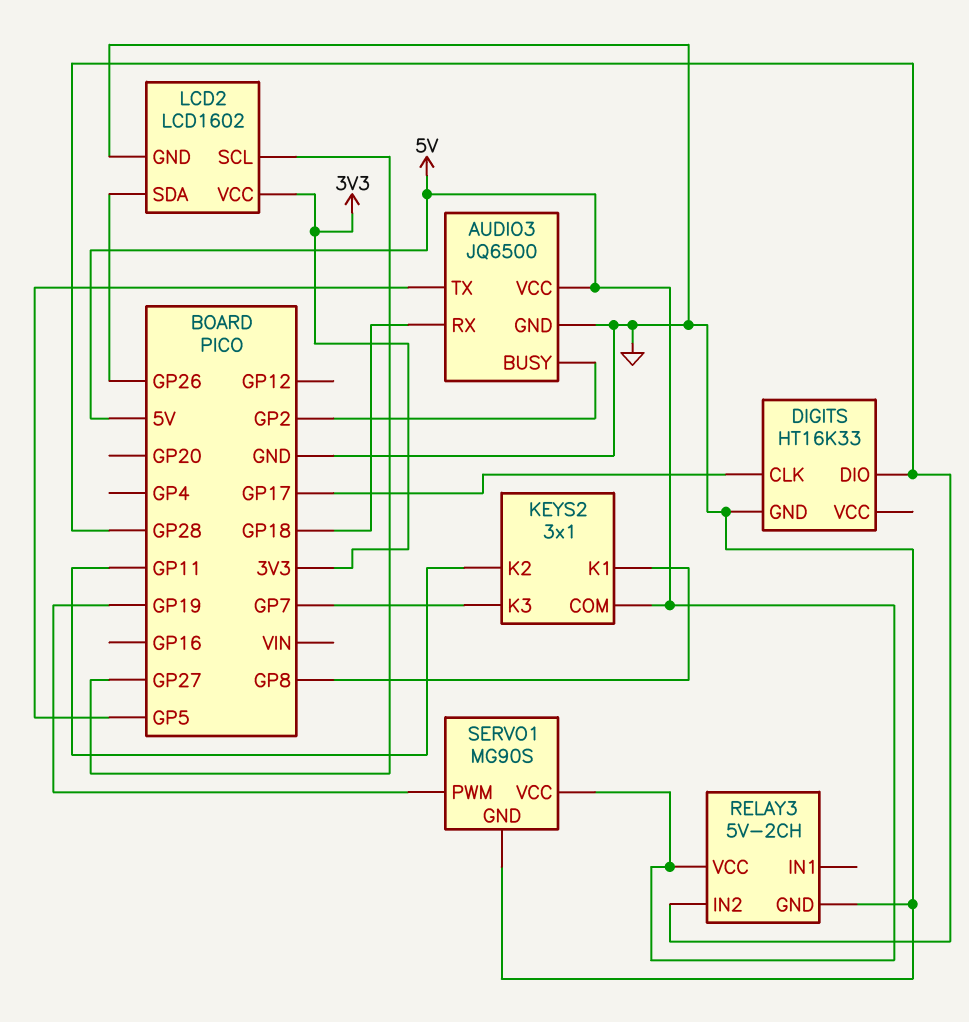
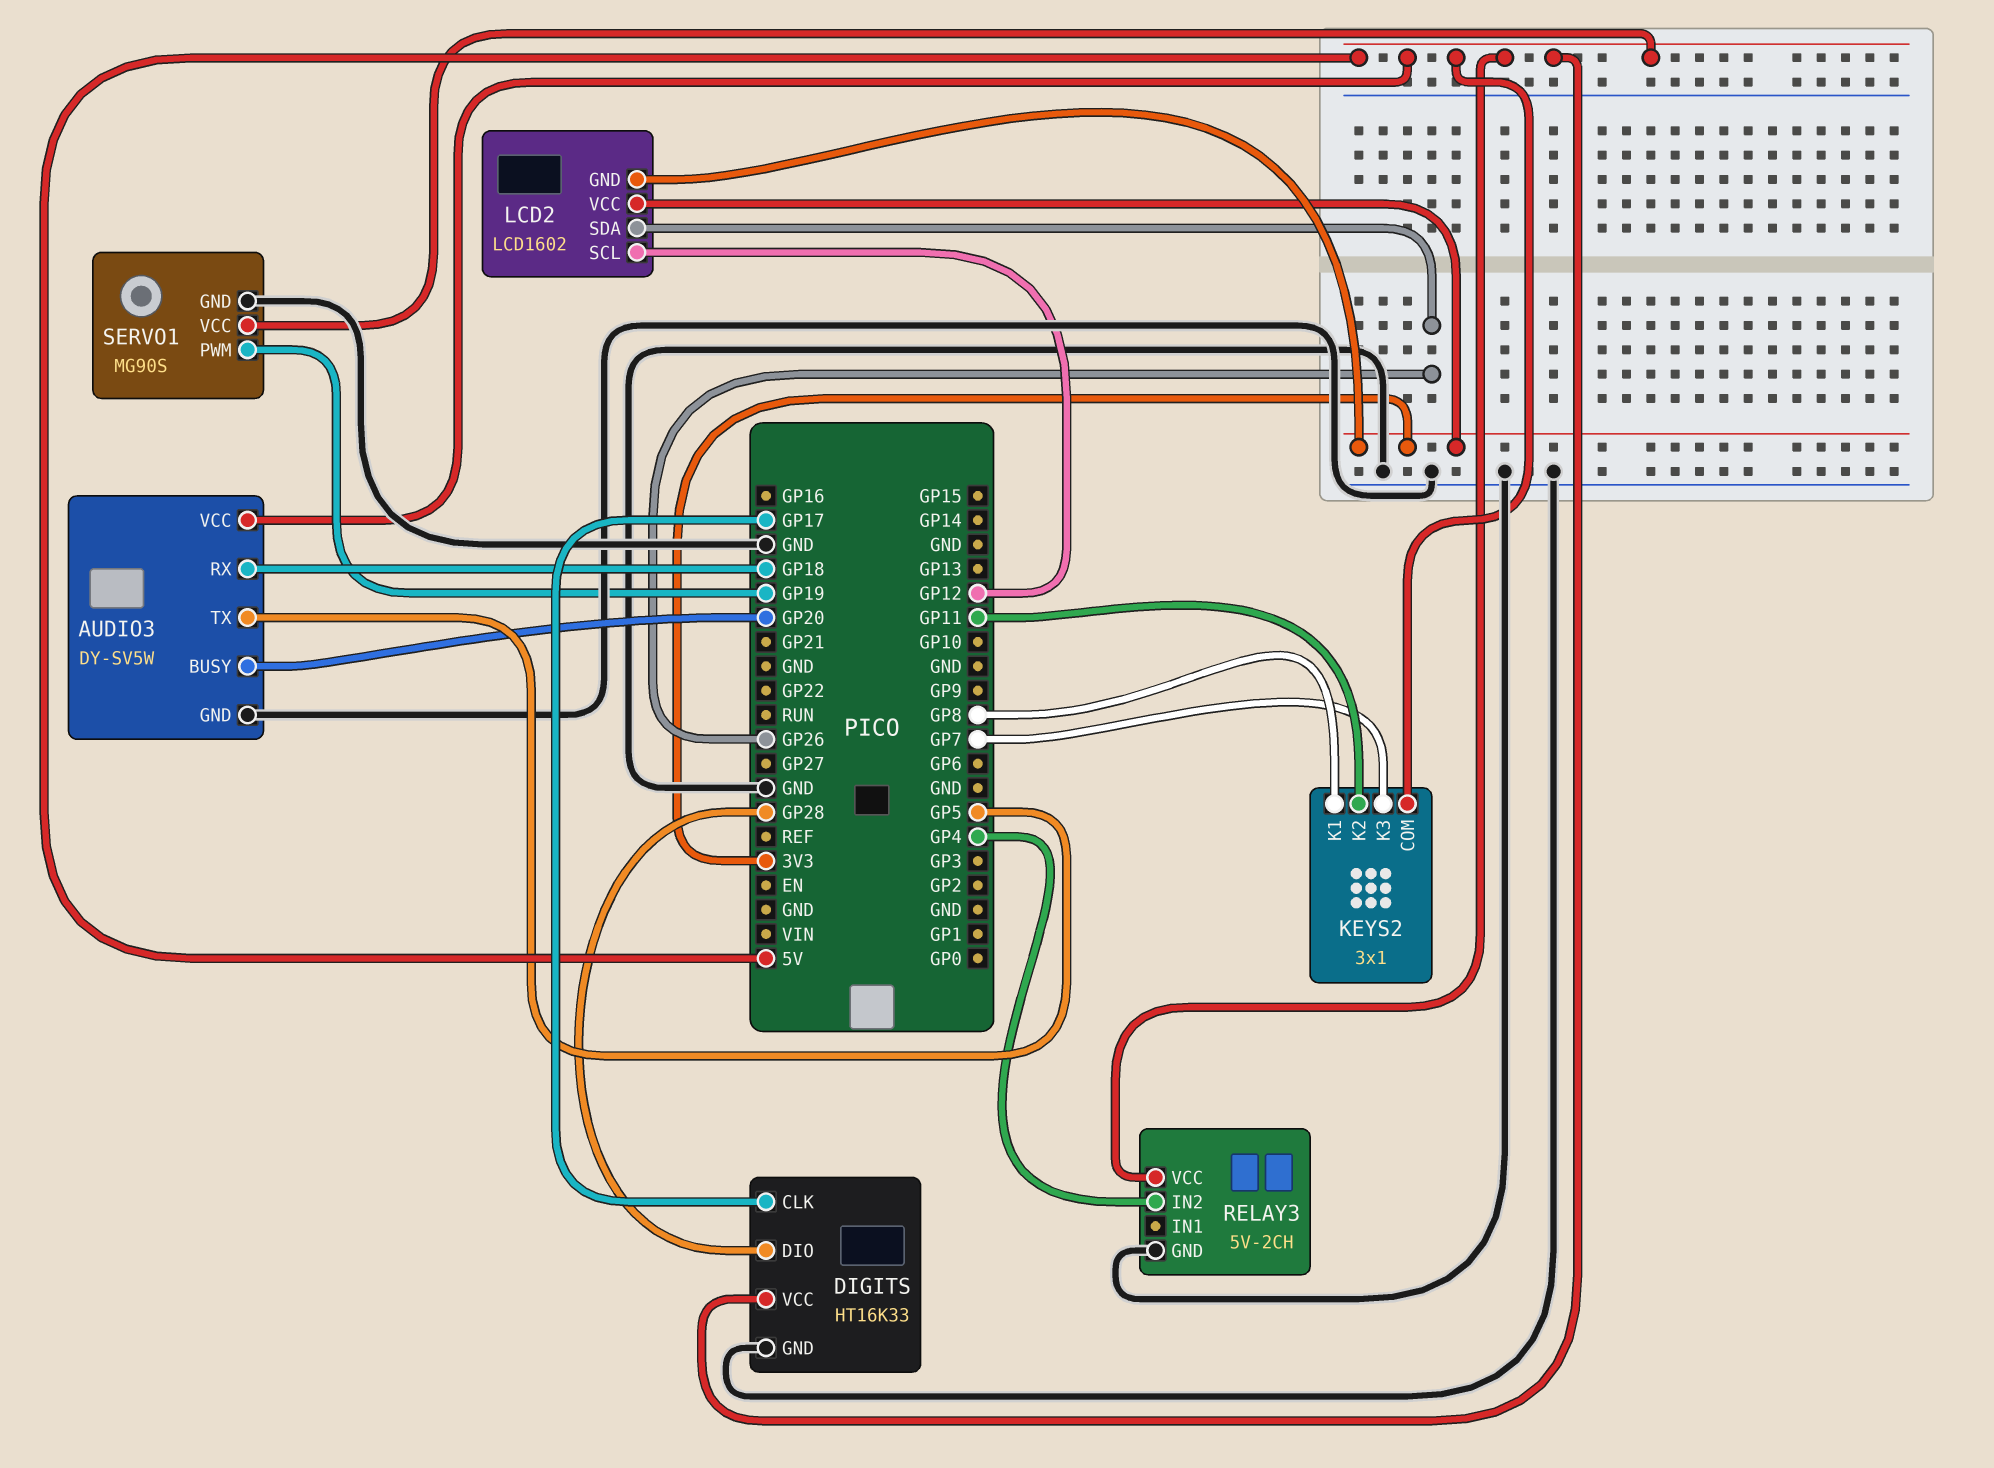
AUDIO3: JQ6500 -> DY-SV5W
AUDIO3 pin BUSY: GP2 -> GP20
DIGITS pin VCC: none -> 5V
LCD2 pin GND: GND -> 3V3
LCD2 pin SCL: GP27 -> GP12
RELAY3 pin IN2: GP28 -> GP4

